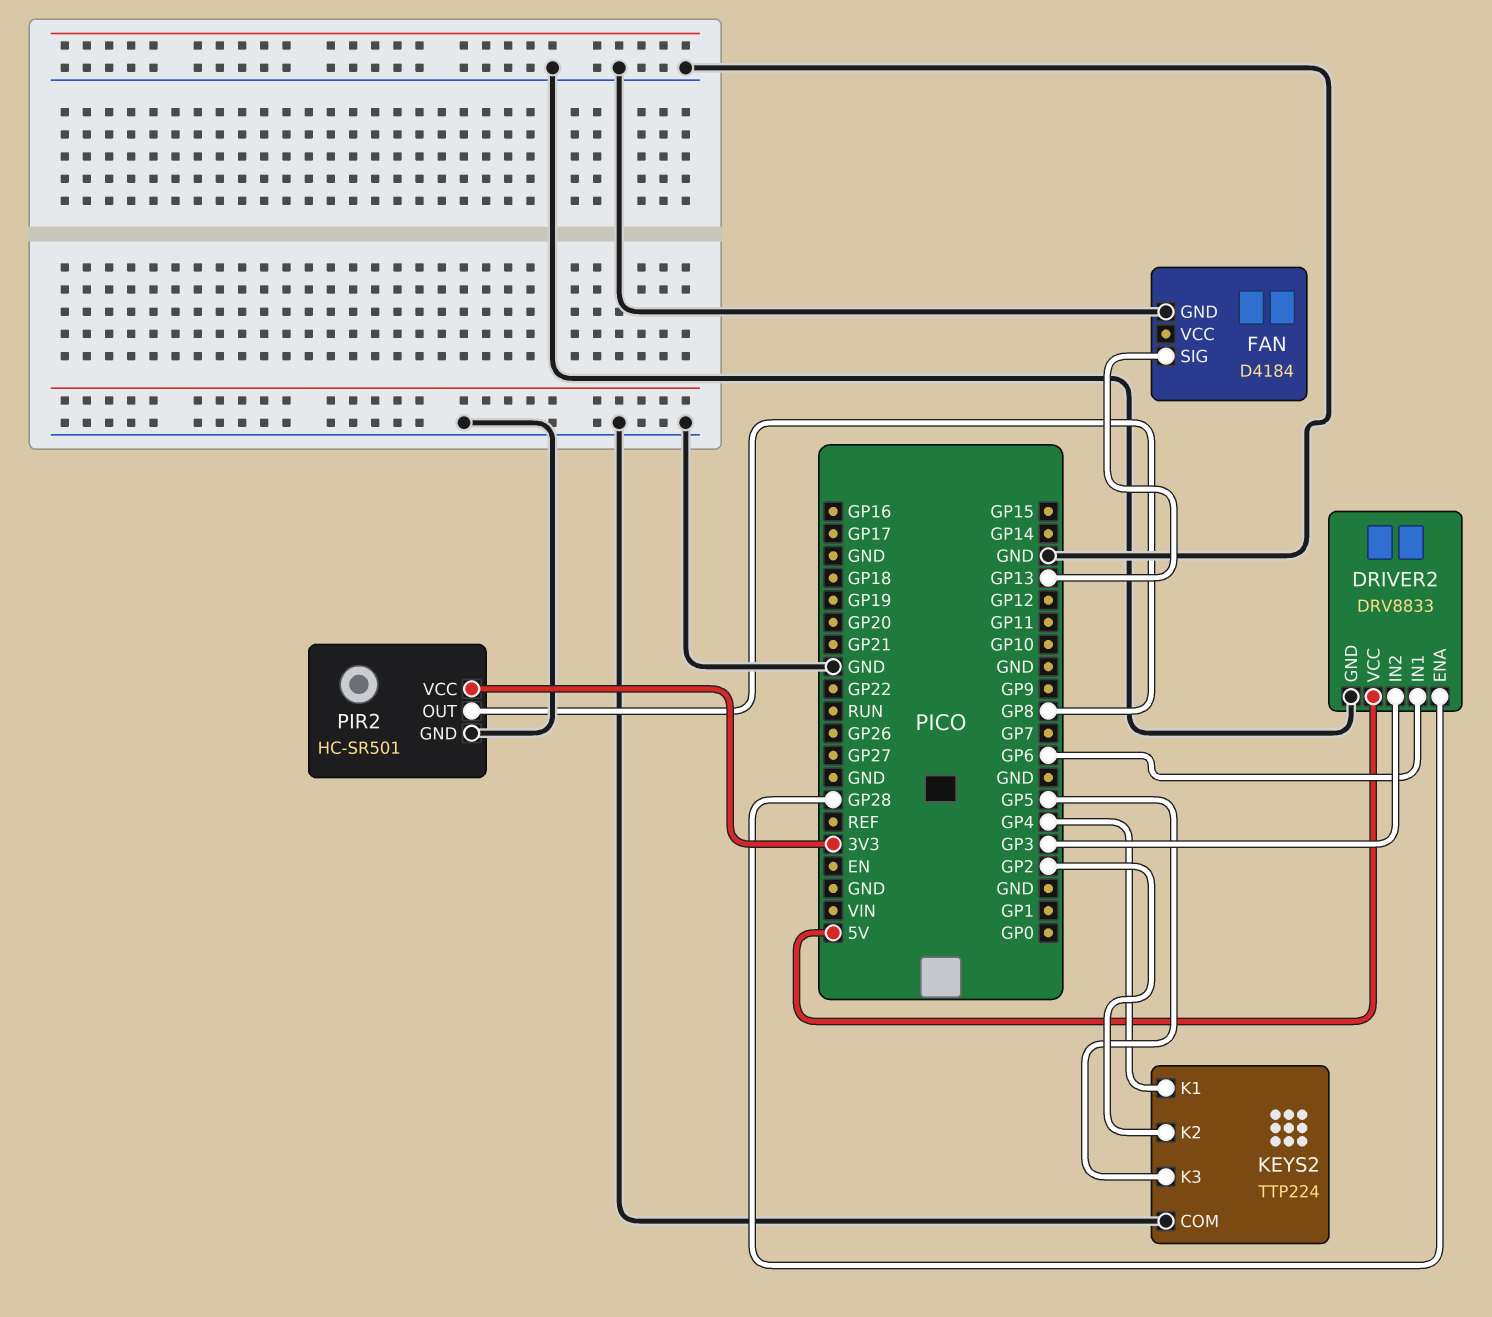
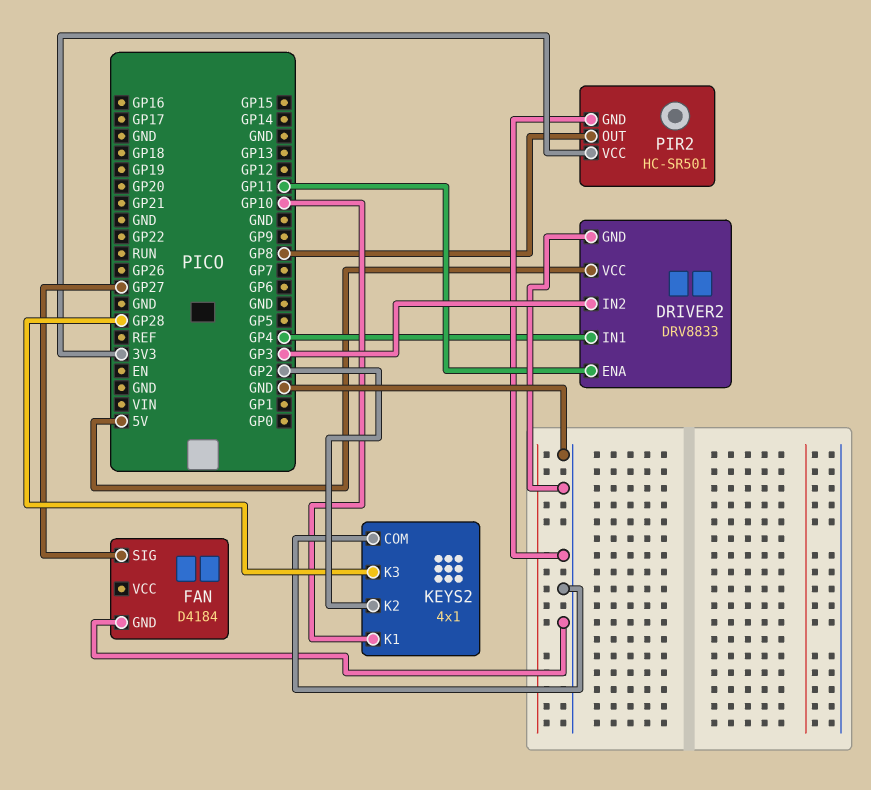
DRIVER2 pin ENA: GP28 -> GP11
DRIVER2 pin IN1: GP6 -> GP4
FAN pin SIG: GP13 -> GP27
KEYS2: TTP224 -> 4x1
KEYS2 pin K1: GP4 -> GP10
KEYS2 pin K3: GP5 -> GP28

